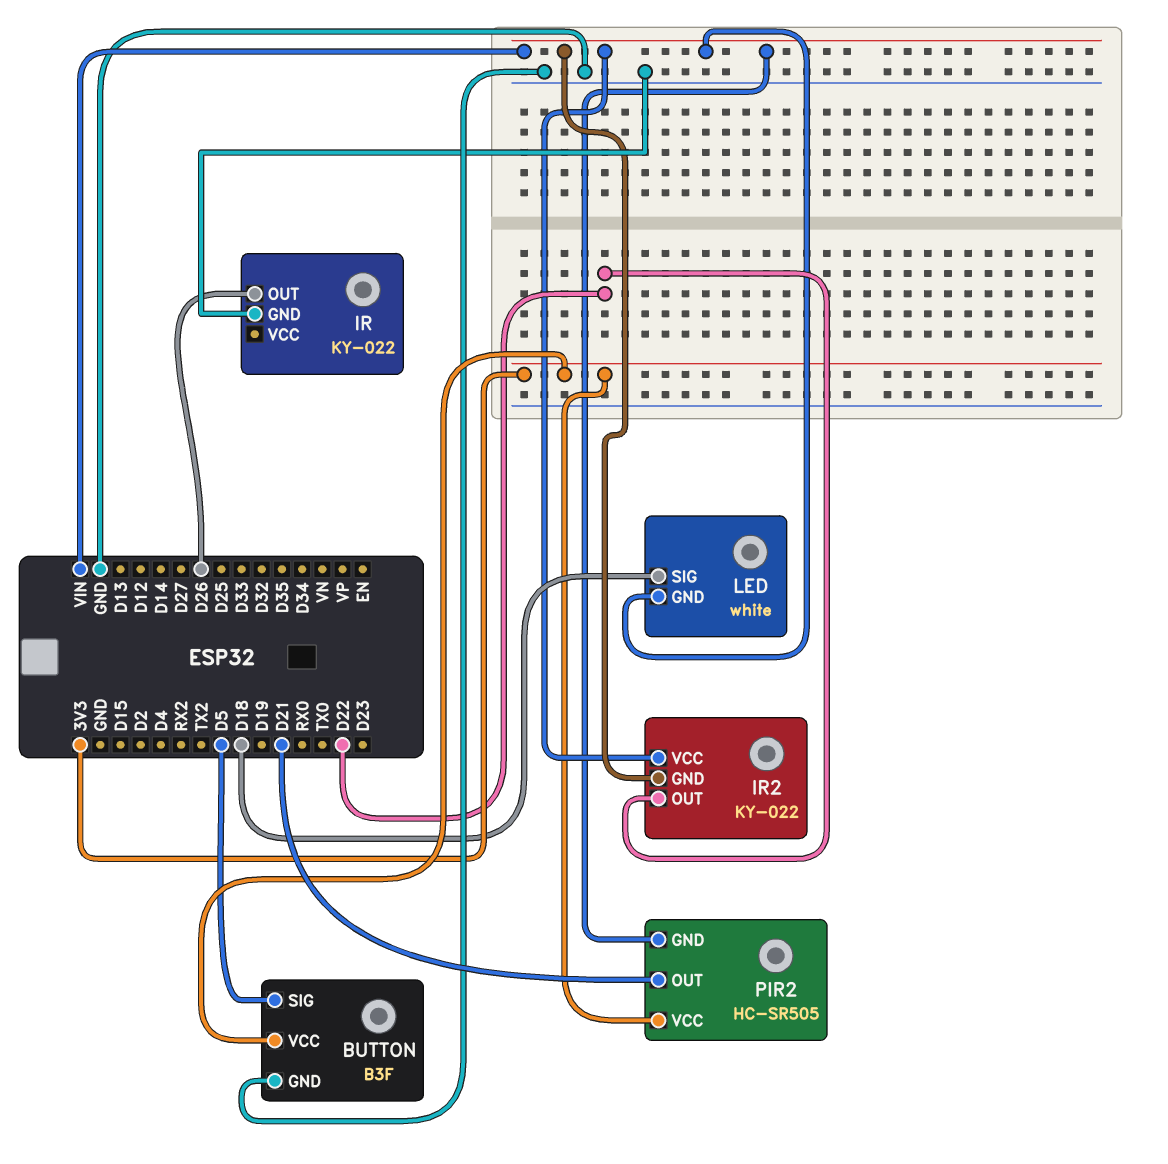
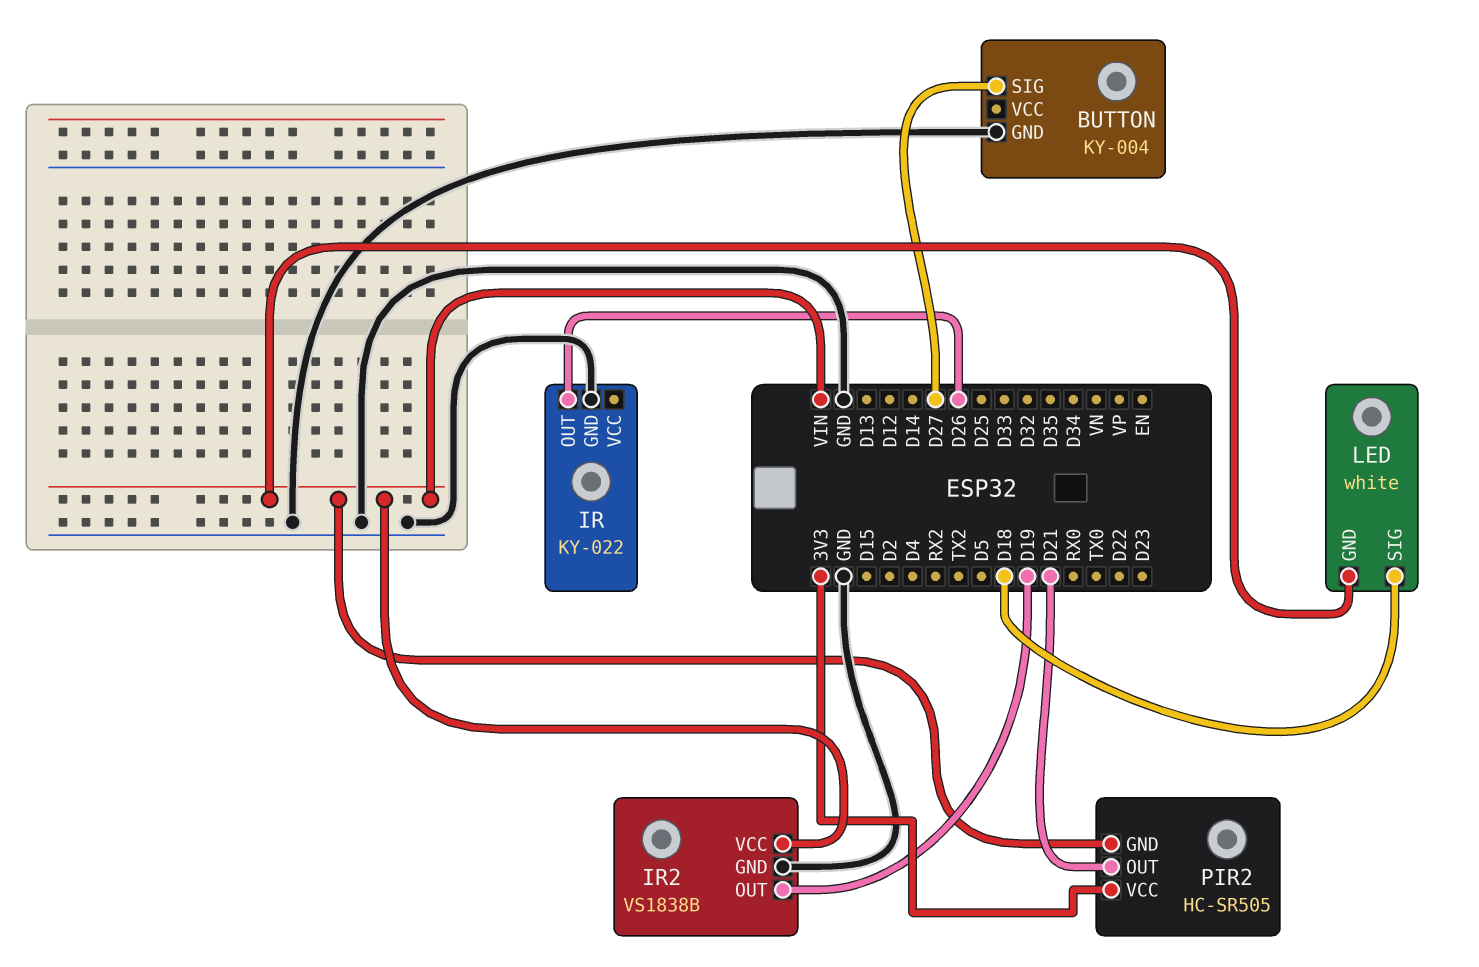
BUTTON: B3F -> KY-004
BUTTON pin SIG: D5 -> D27
BUTTON pin VCC: 3V3 -> none
IR2: KY-022 -> VS1838B
IR2 pin GND: VIN -> GND
IR2 pin OUT: D22 -> D19

